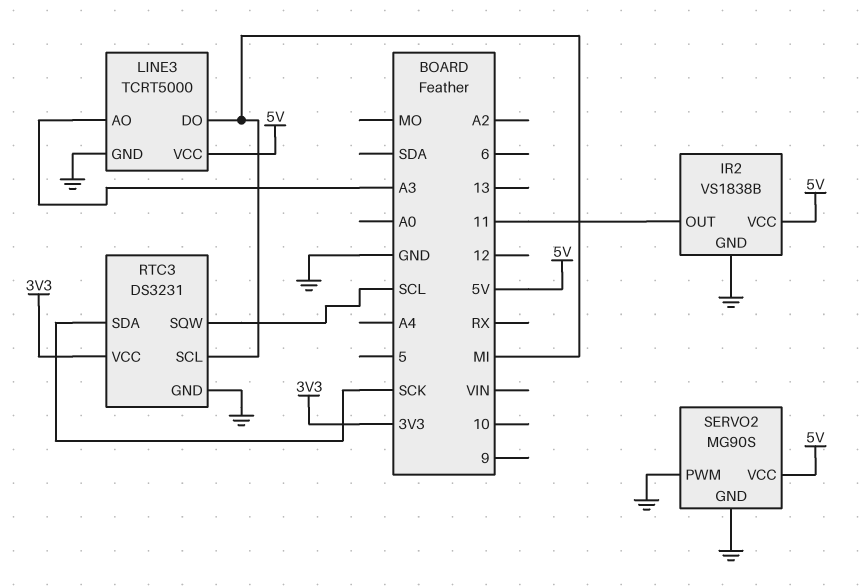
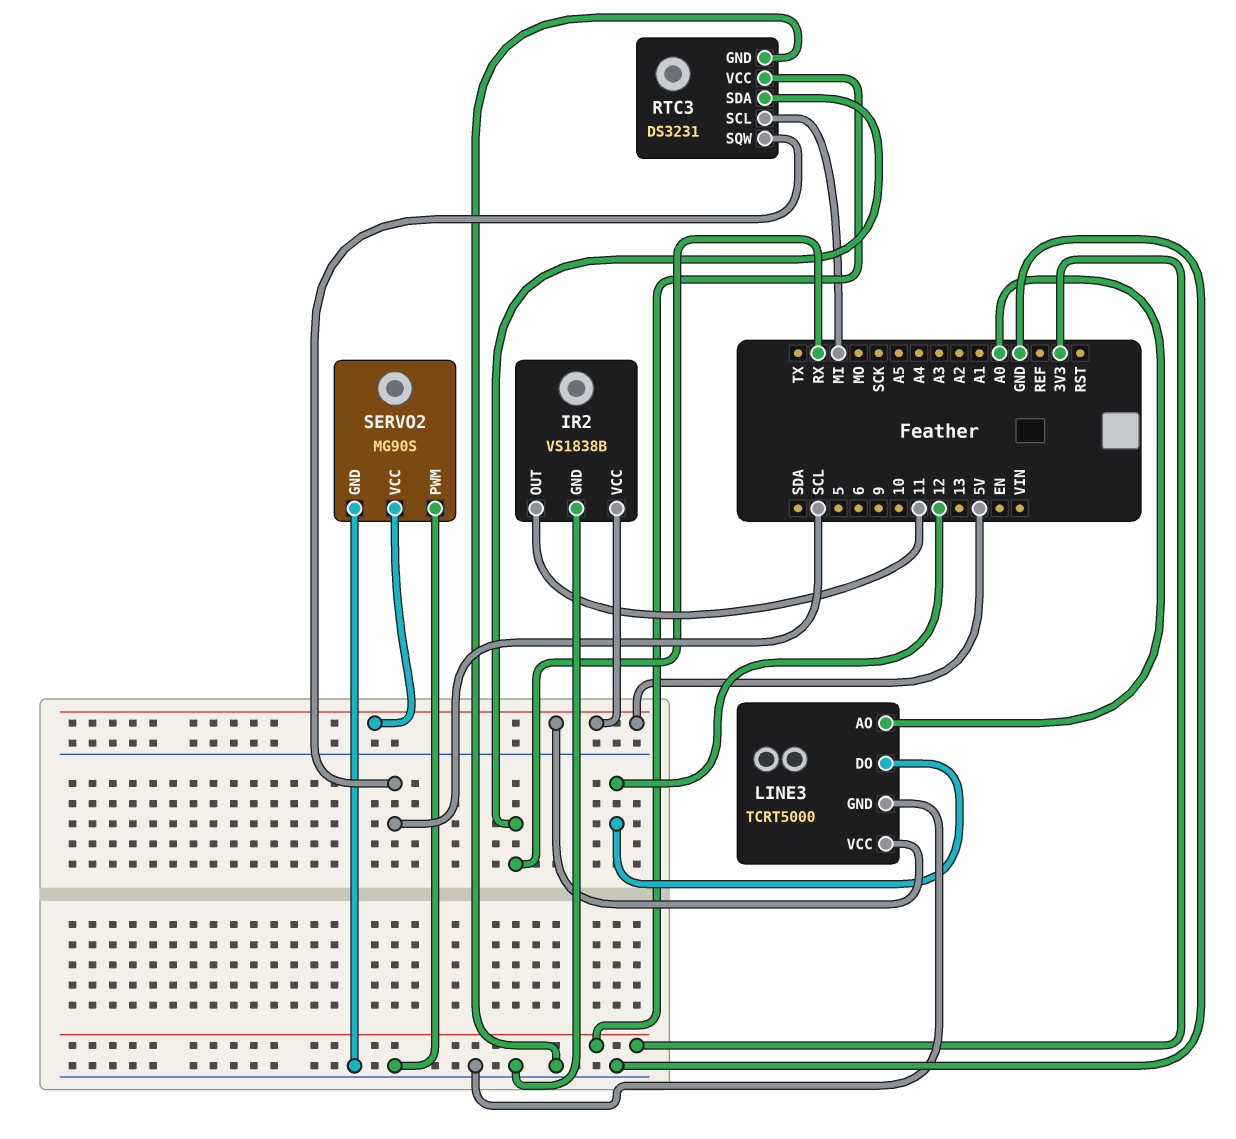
LINE3 pin AO: A3 -> A0
LINE3 pin DO: MI -> 12
RTC3 pin SDA: SCK -> RX

